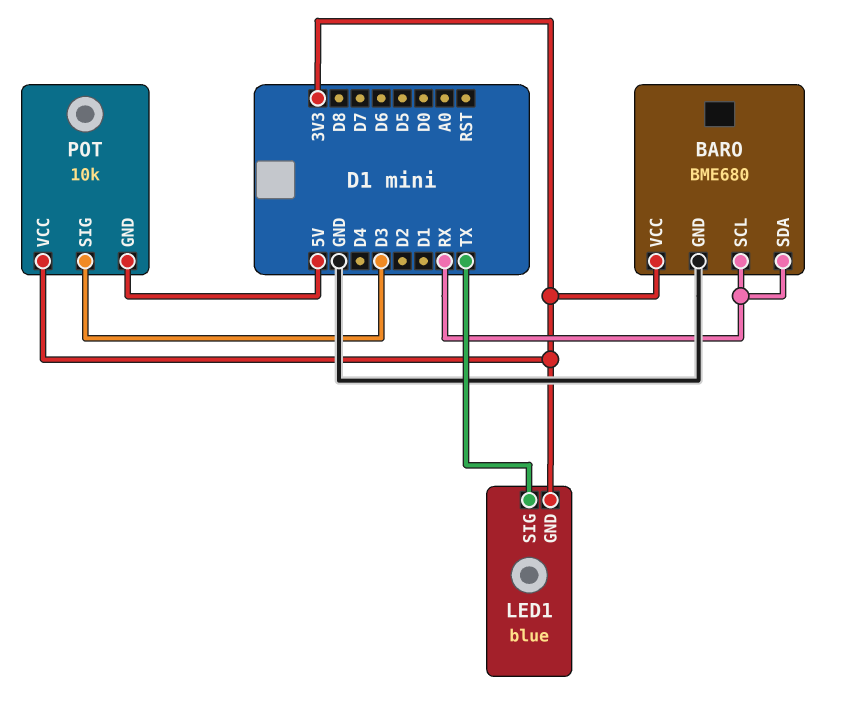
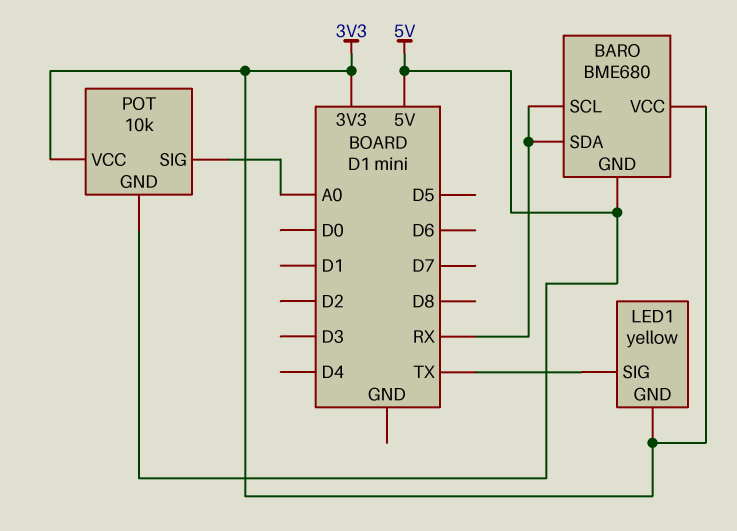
BARO pin GND: GND -> 5V
LED1: blue -> yellow
POT pin SIG: D3 -> A0

